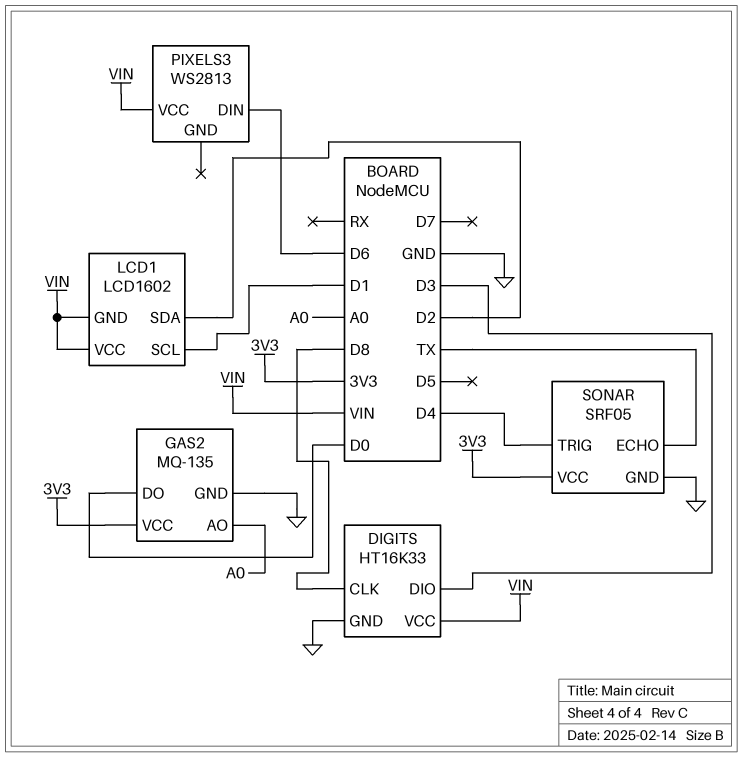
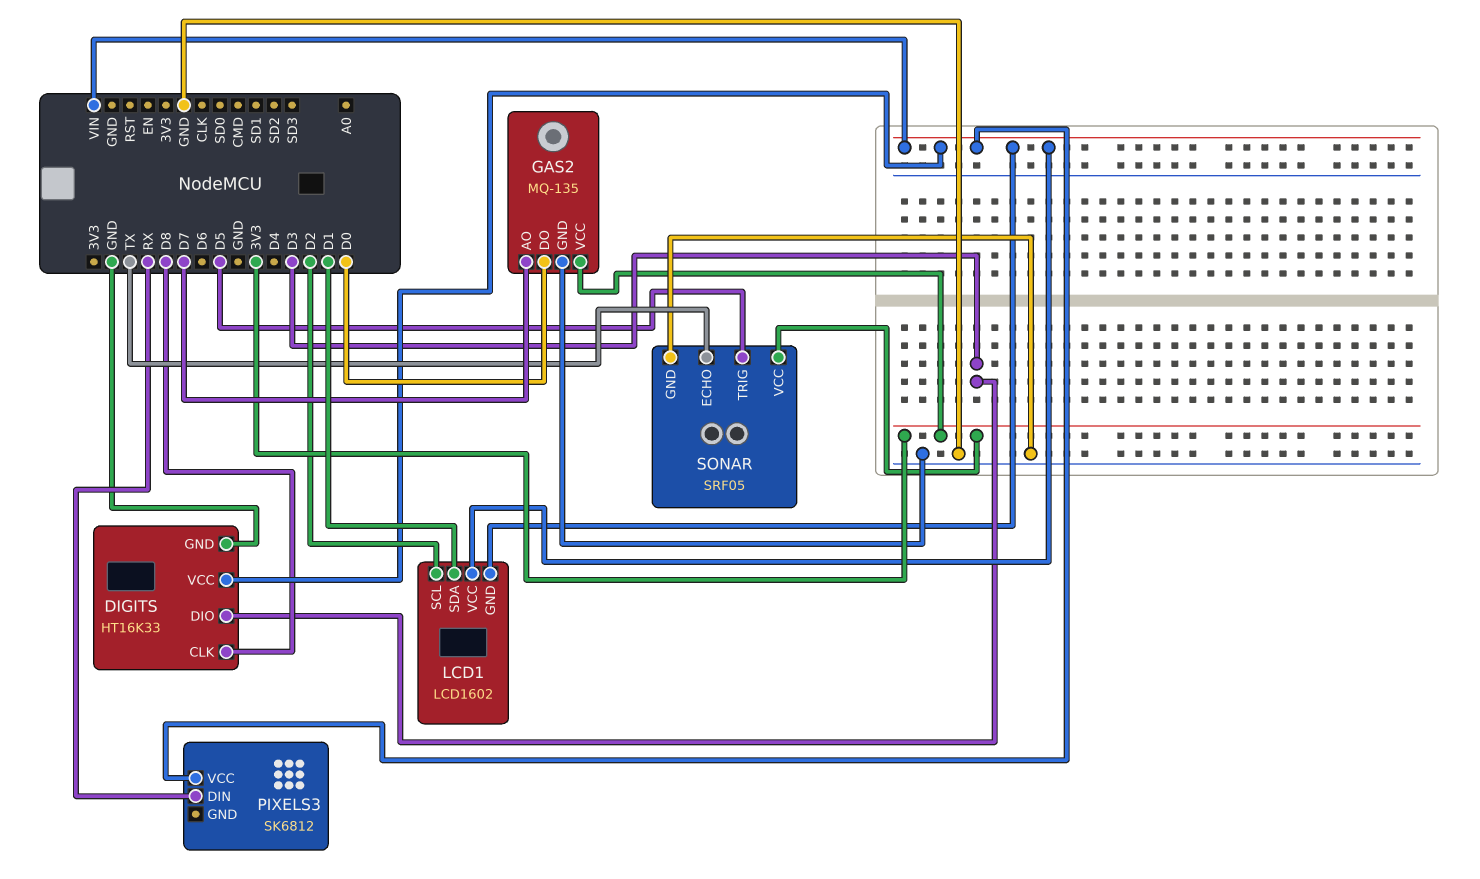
GAS2 pin AO: A0 -> D7
LCD1 pin SCL: D1 -> D2
LCD1 pin SDA: D2 -> D1
PIXELS3: WS2813 -> SK6812
PIXELS3 pin DIN: D6 -> RX
SONAR pin TRIG: D4 -> D5

